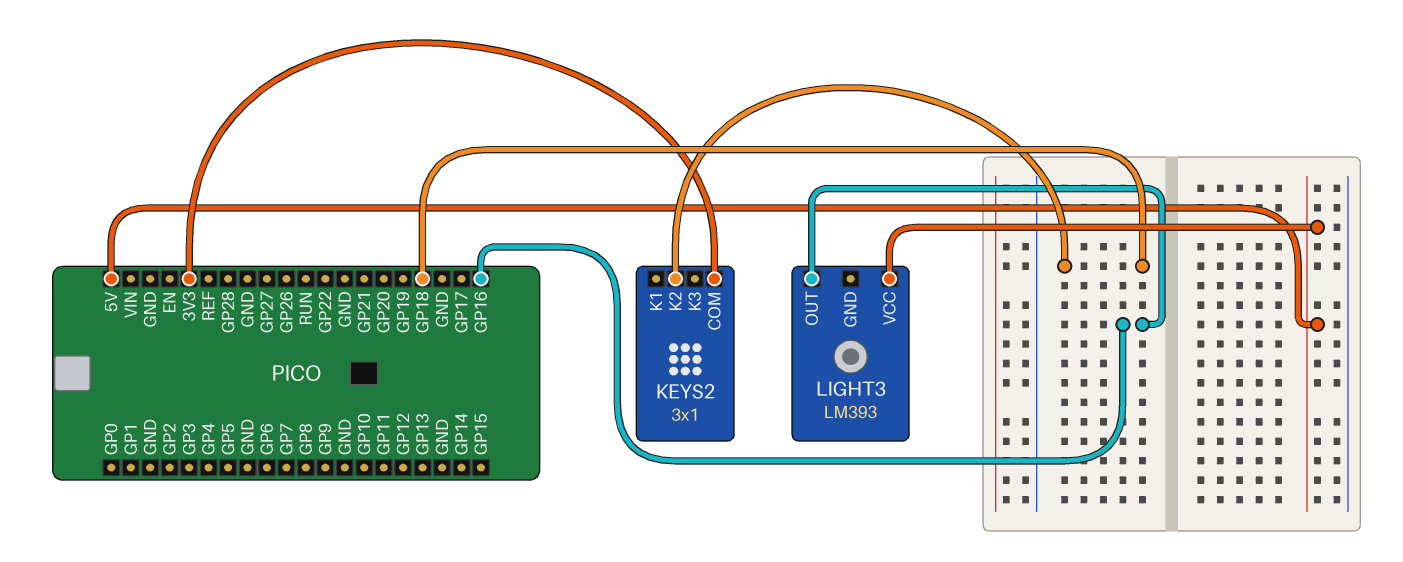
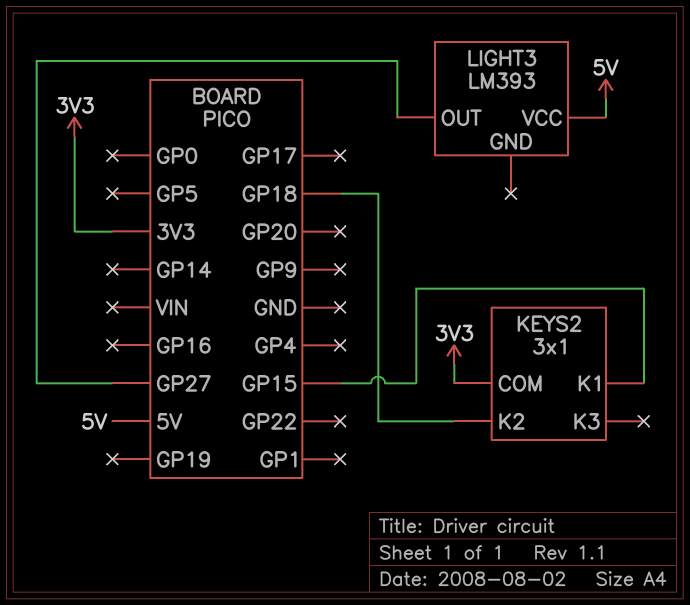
KEYS2 pin K1: none -> GP15
LIGHT3 pin OUT: GP16 -> GP27

